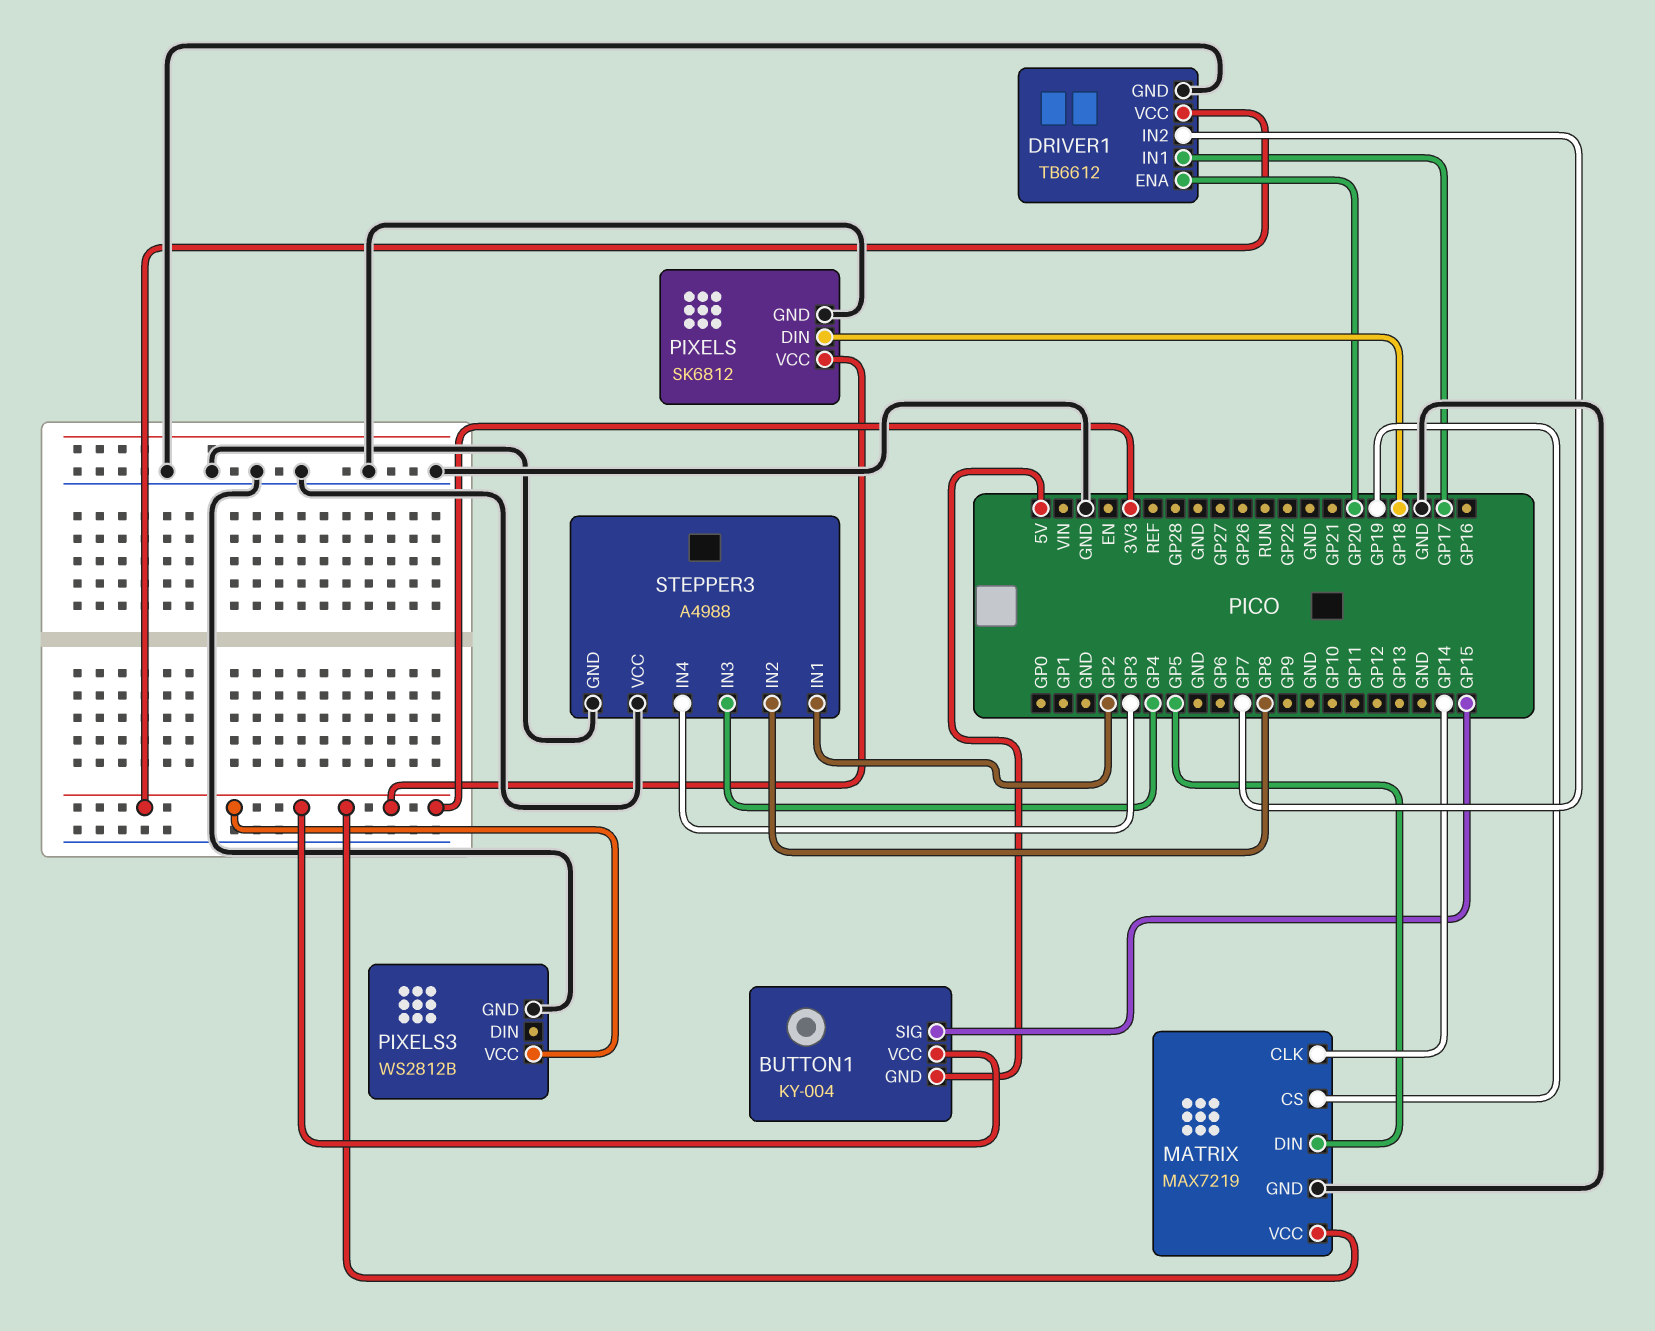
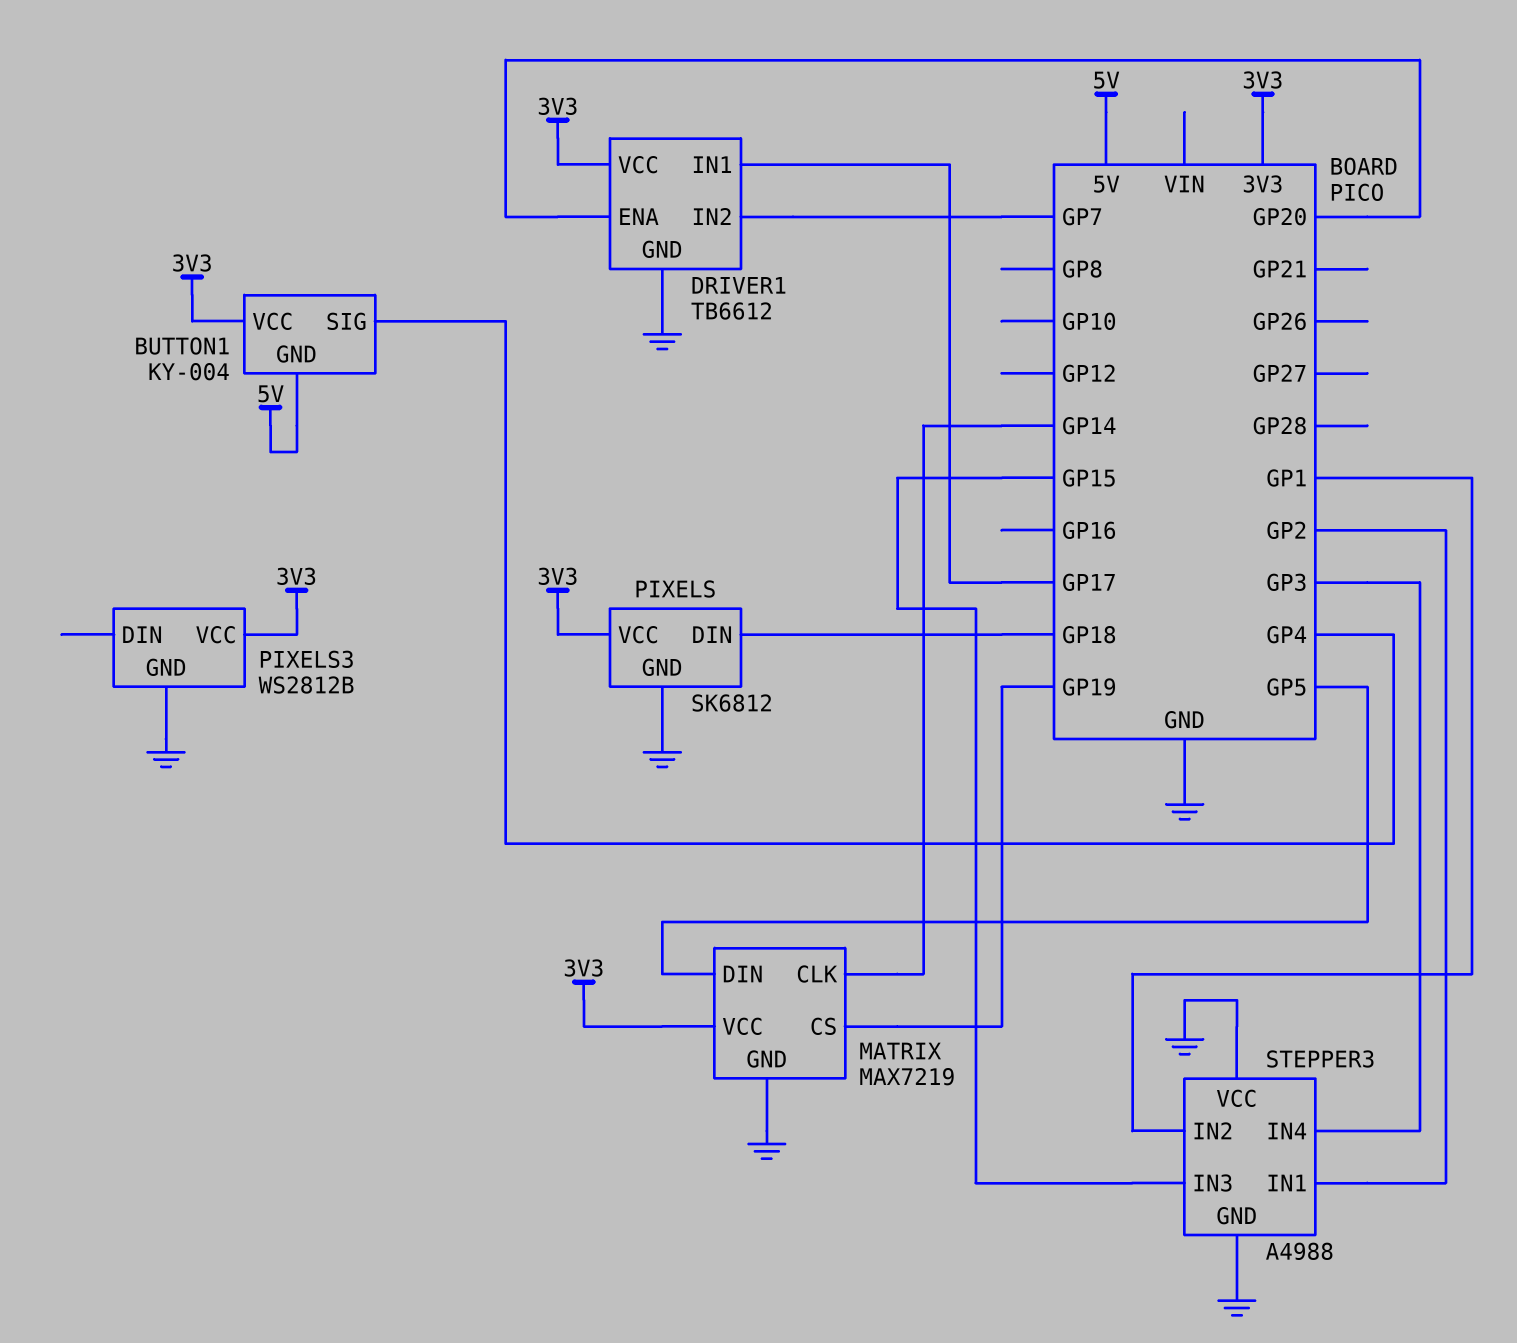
BUTTON1 pin SIG: GP15 -> GP4
STEPPER3 pin IN2: GP8 -> GP1
STEPPER3 pin IN3: GP4 -> GP15

